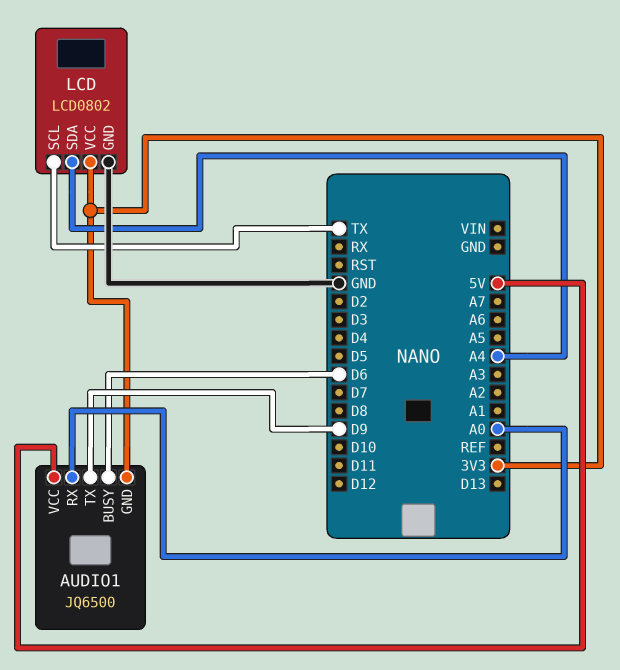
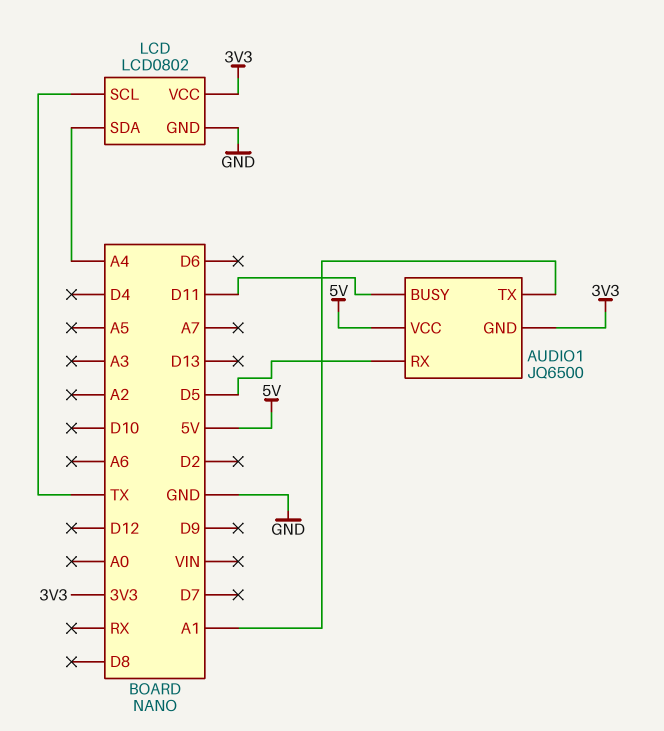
AUDIO1 pin BUSY: D6 -> D11
AUDIO1 pin RX: A0 -> D5
AUDIO1 pin TX: D9 -> A1

